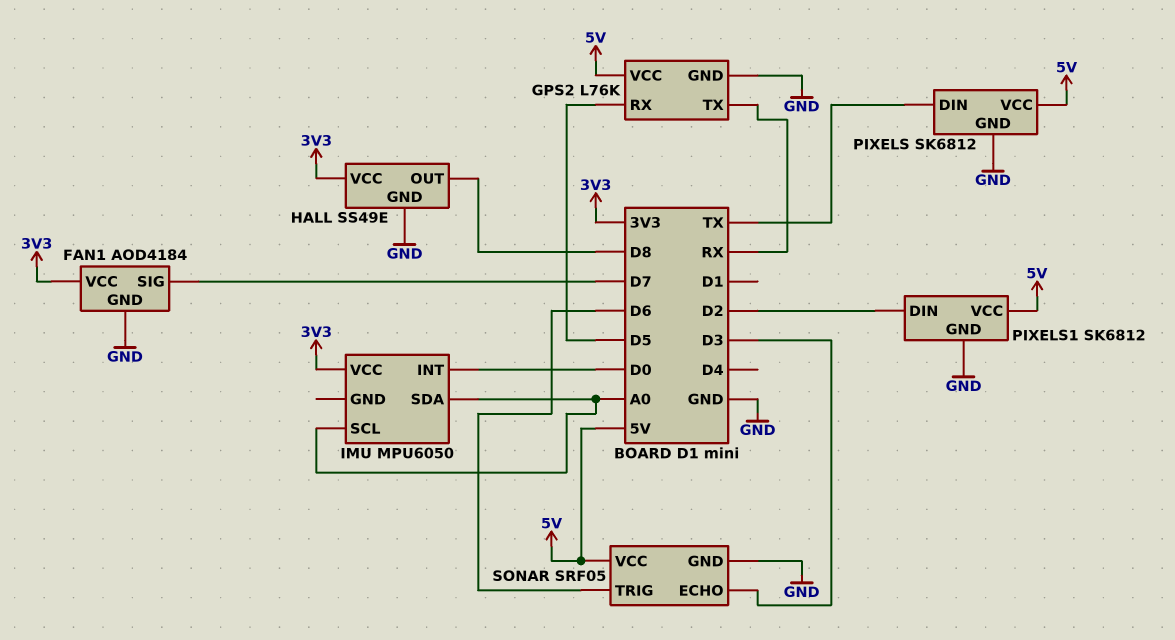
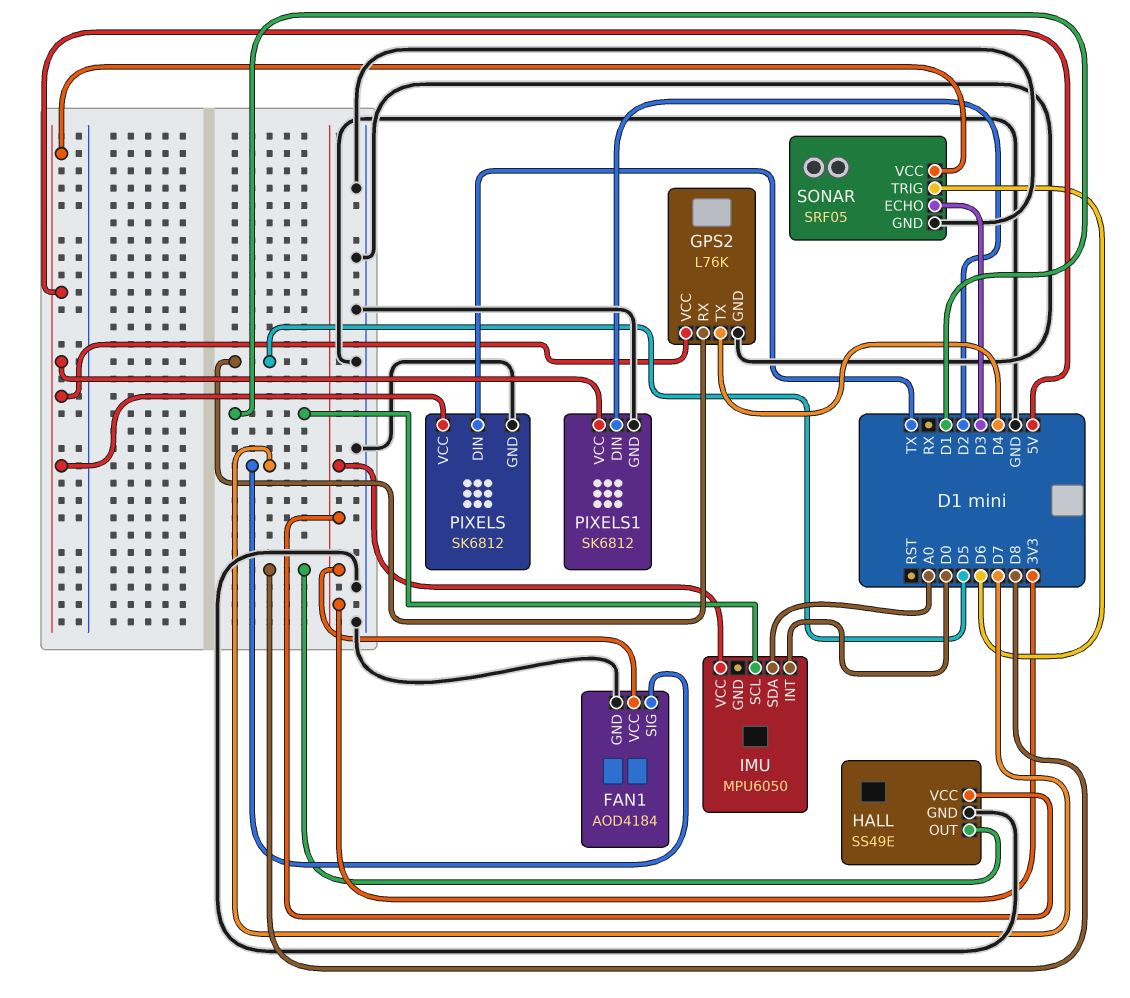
GPS2 pin TX: RX -> D4
IMU pin SCL: A0 -> D1

